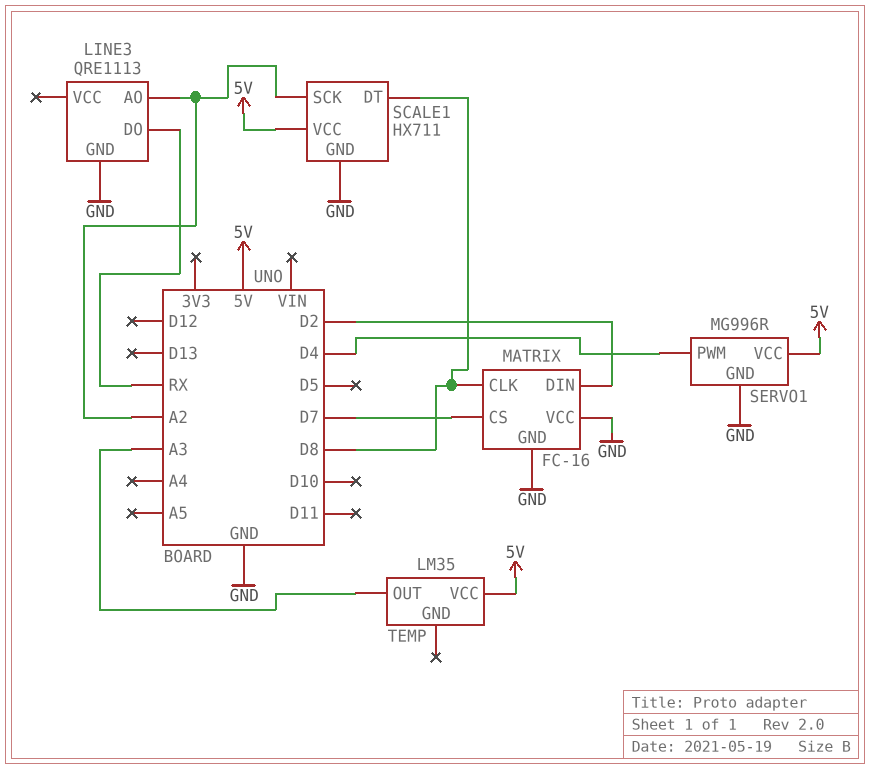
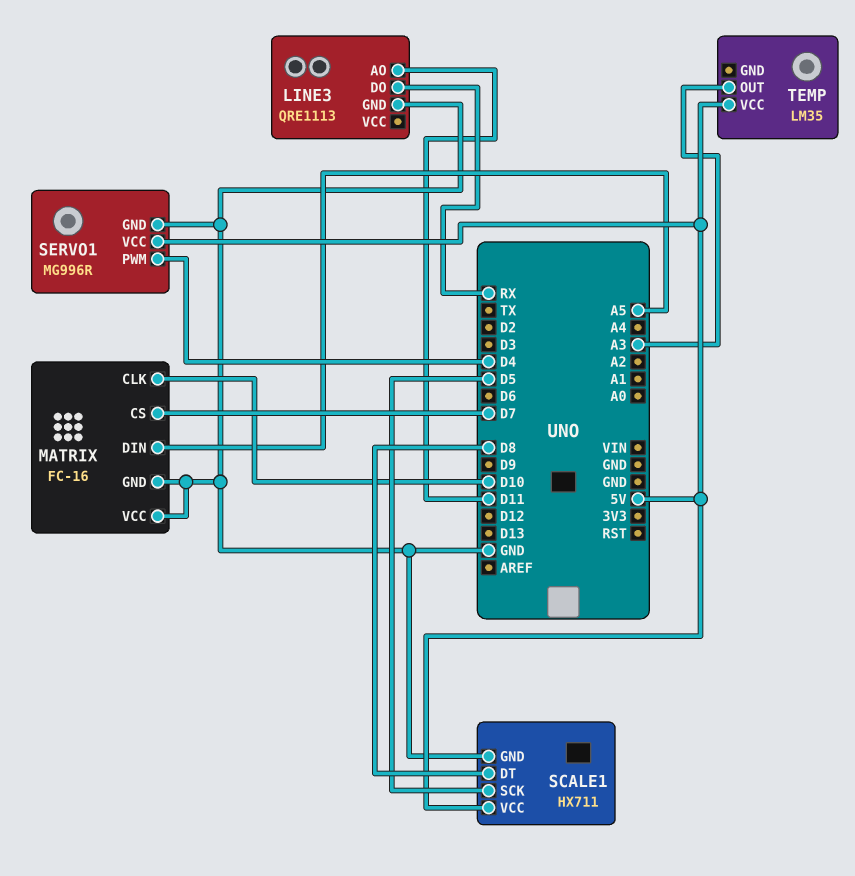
LINE3 pin AO: A2 -> D11
MATRIX pin CLK: D8 -> D10
MATRIX pin DIN: D2 -> A5
SCALE1 pin SCK: A2 -> D5

